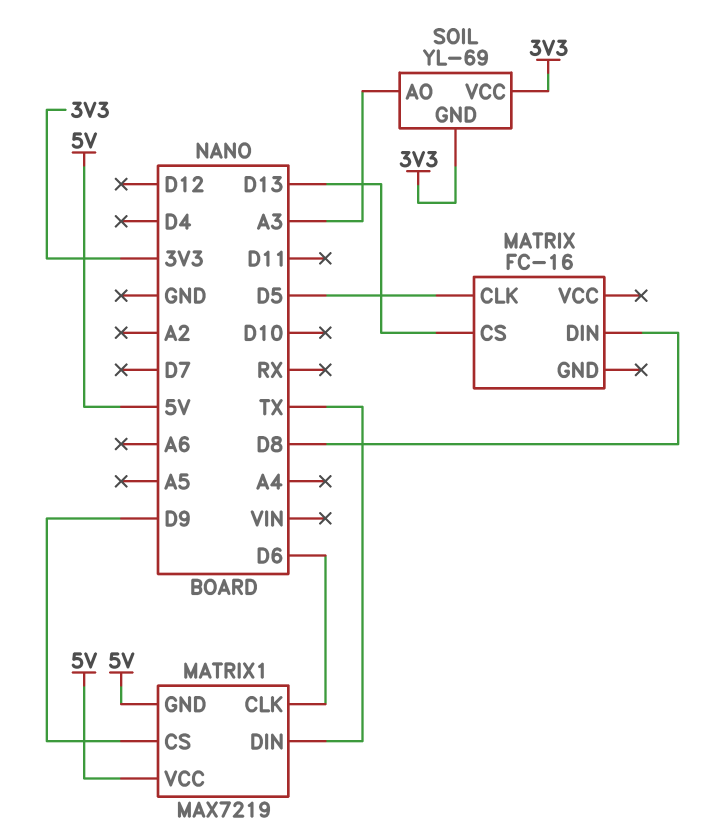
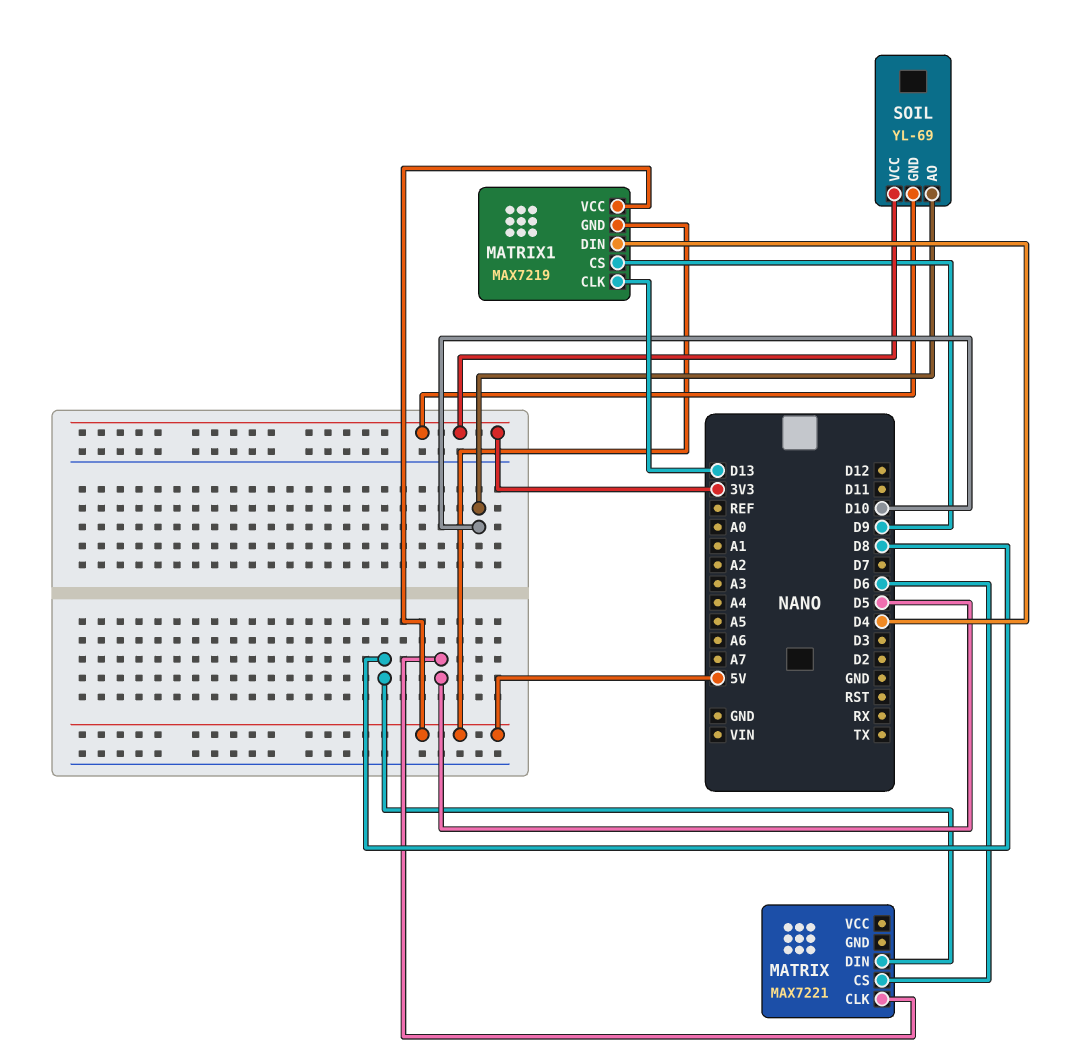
MATRIX: FC-16 -> MAX7221
MATRIX pin CS: D13 -> D6
MATRIX1 pin CLK: D6 -> D13
MATRIX1 pin DIN: TX -> D4
SOIL pin AO: A3 -> D10

